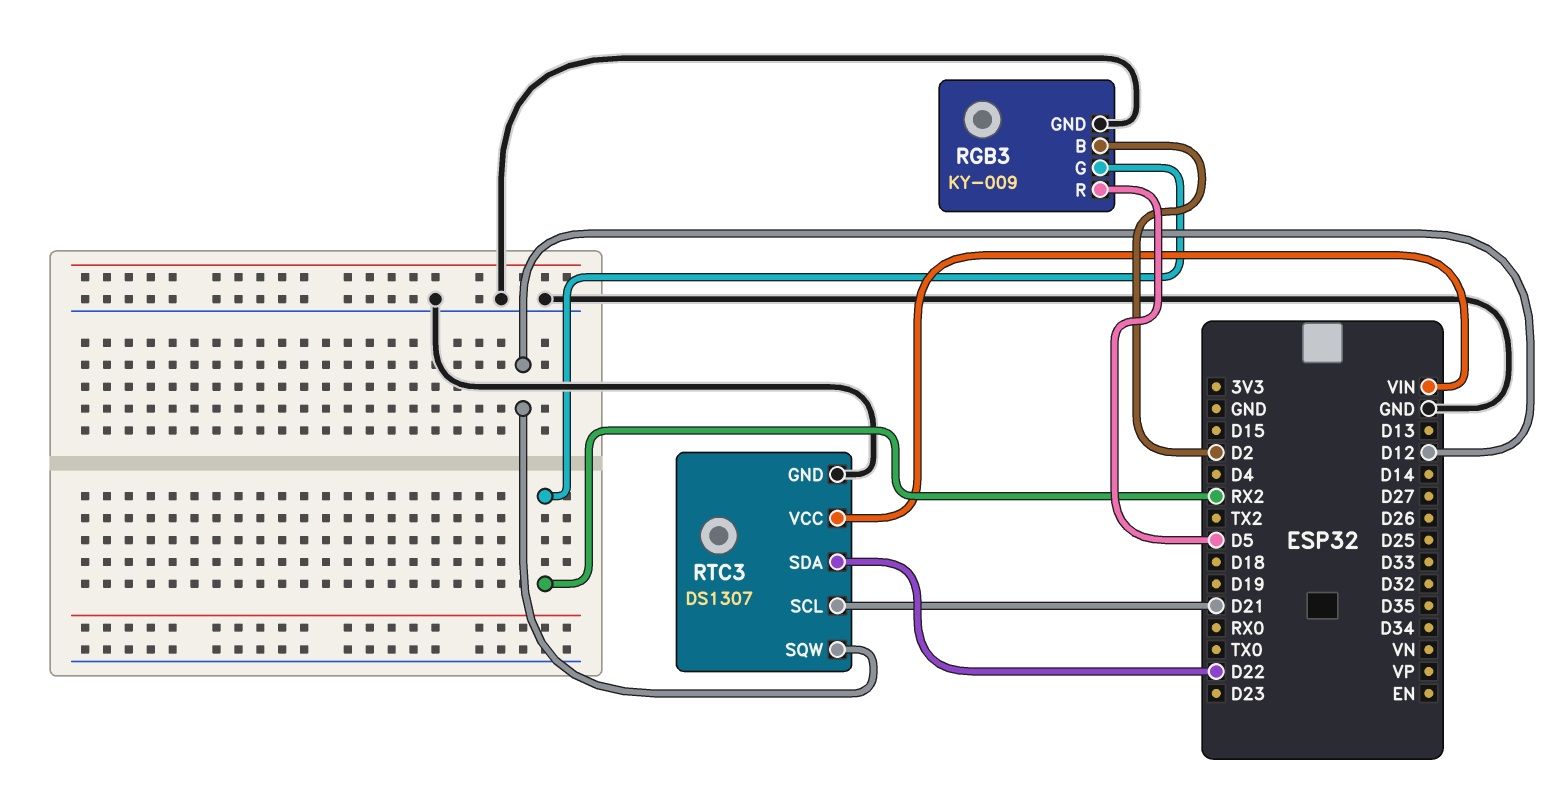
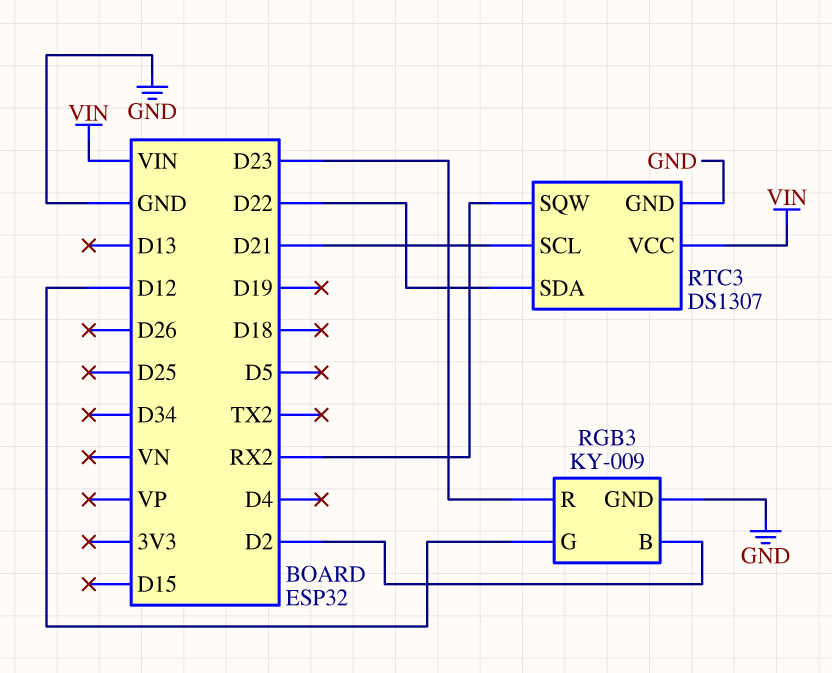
RGB3 pin G: RX2 -> D12
RGB3 pin R: D5 -> D23
RTC3 pin SQW: D12 -> RX2

